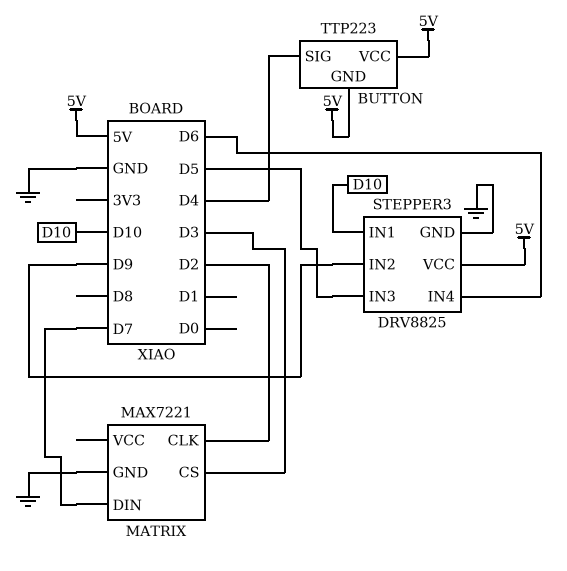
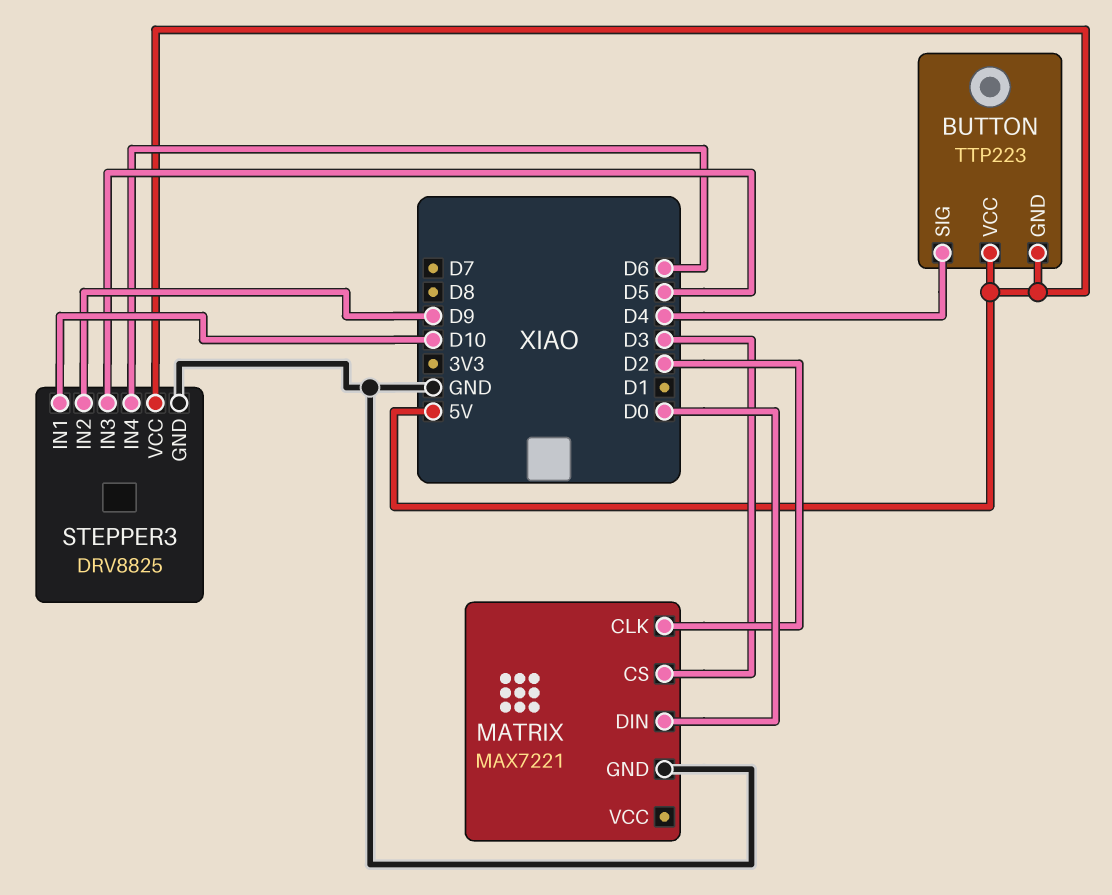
MATRIX pin DIN: D7 -> D0

